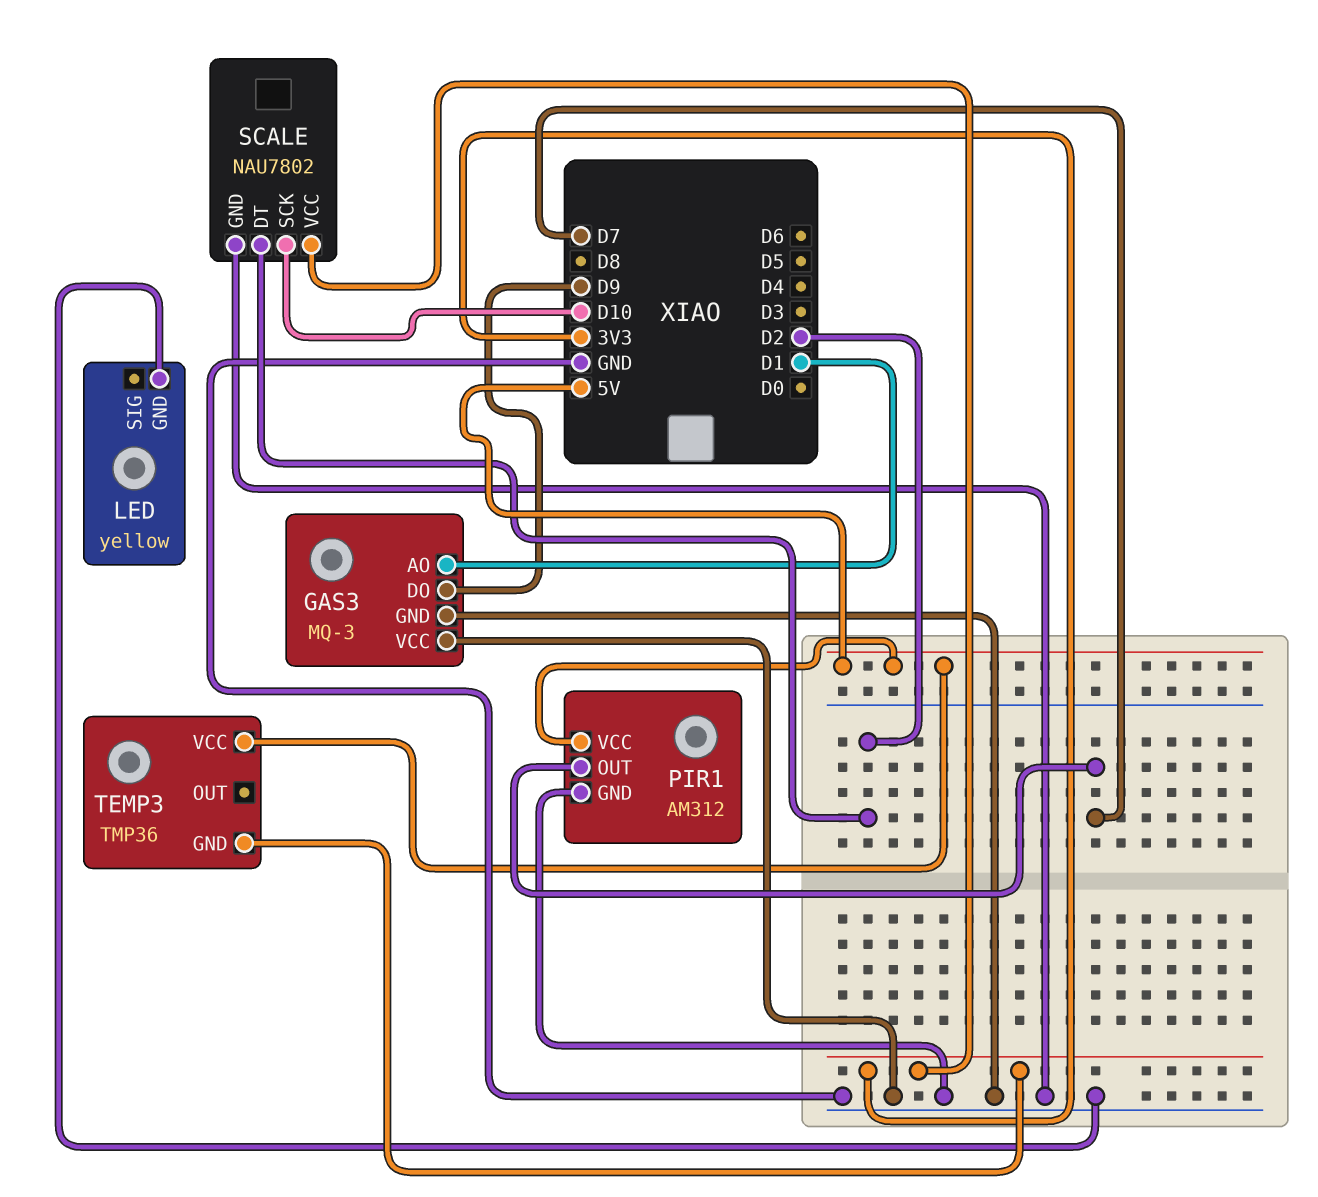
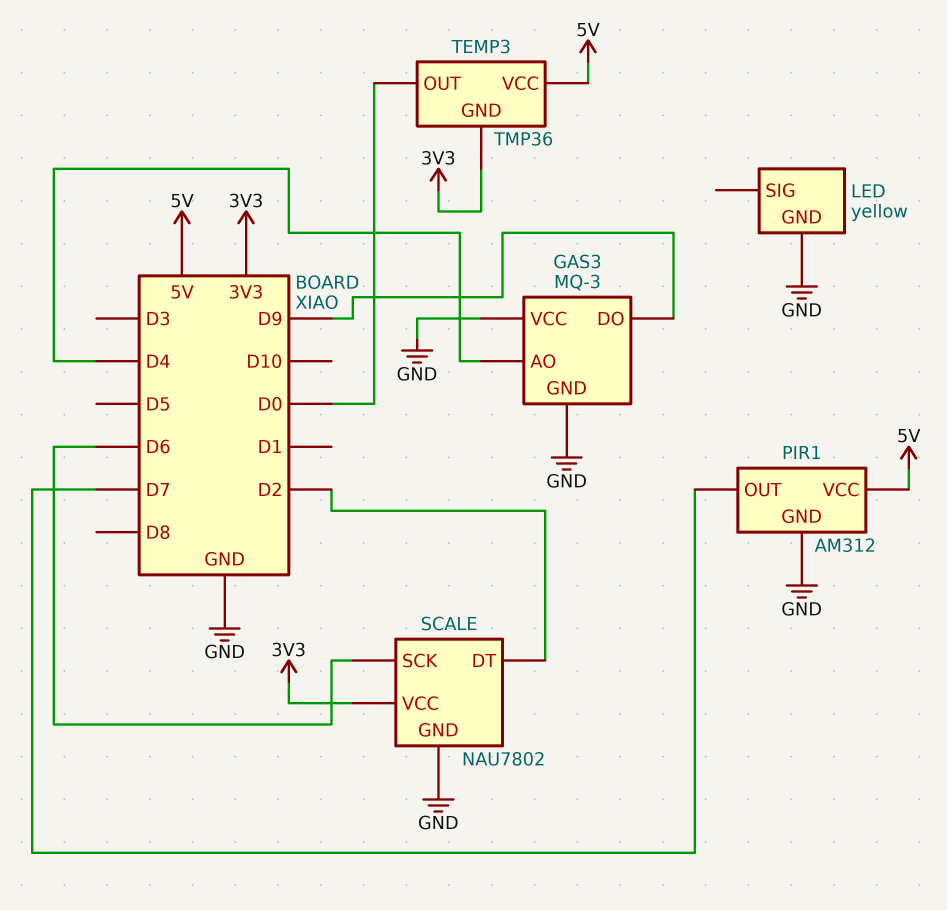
GAS3 pin AO: D1 -> D4
SCALE pin SCK: D10 -> D6
TEMP3 pin OUT: none -> D0

